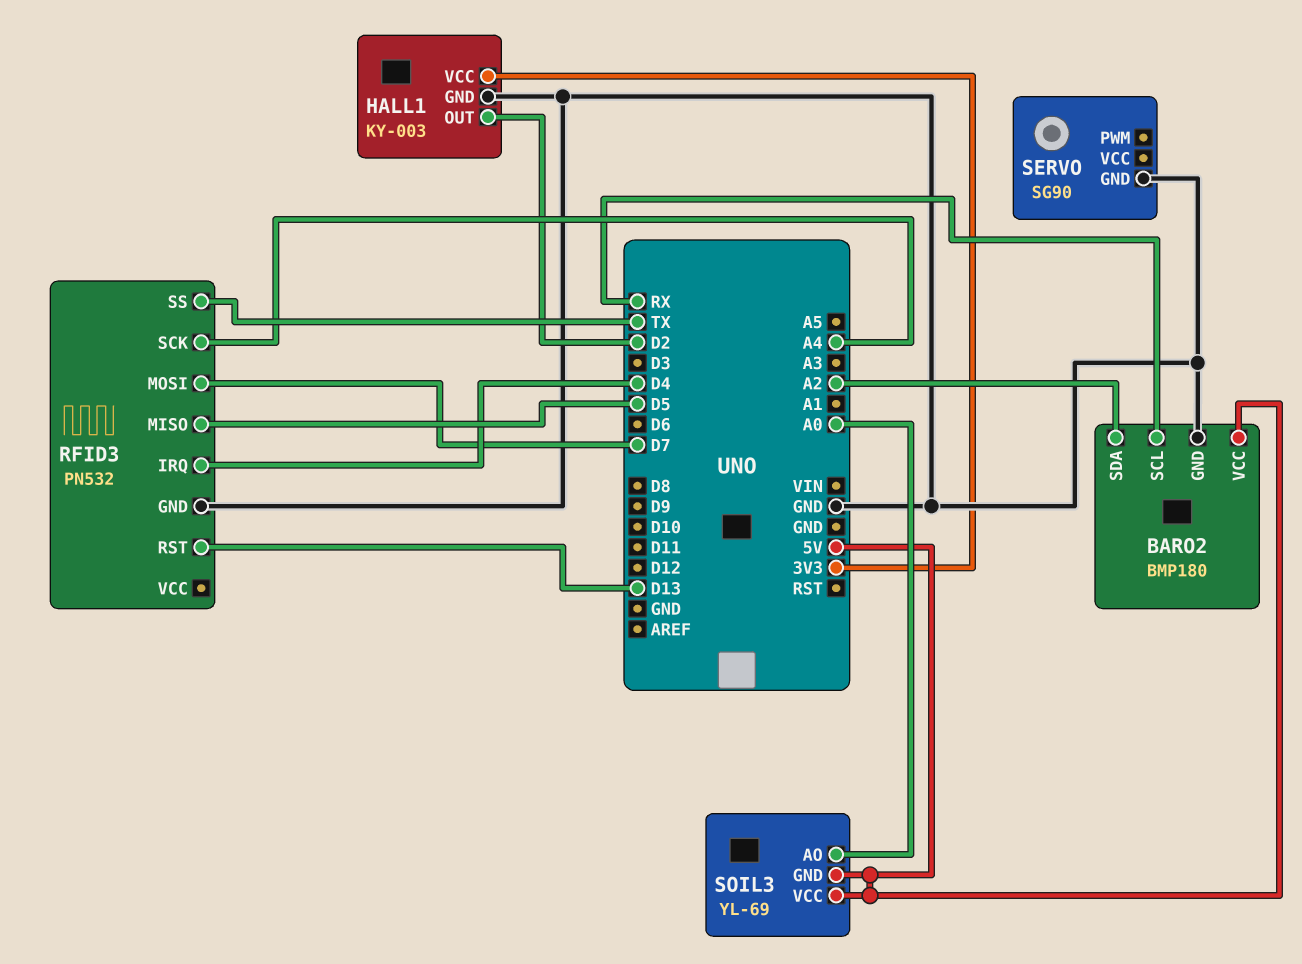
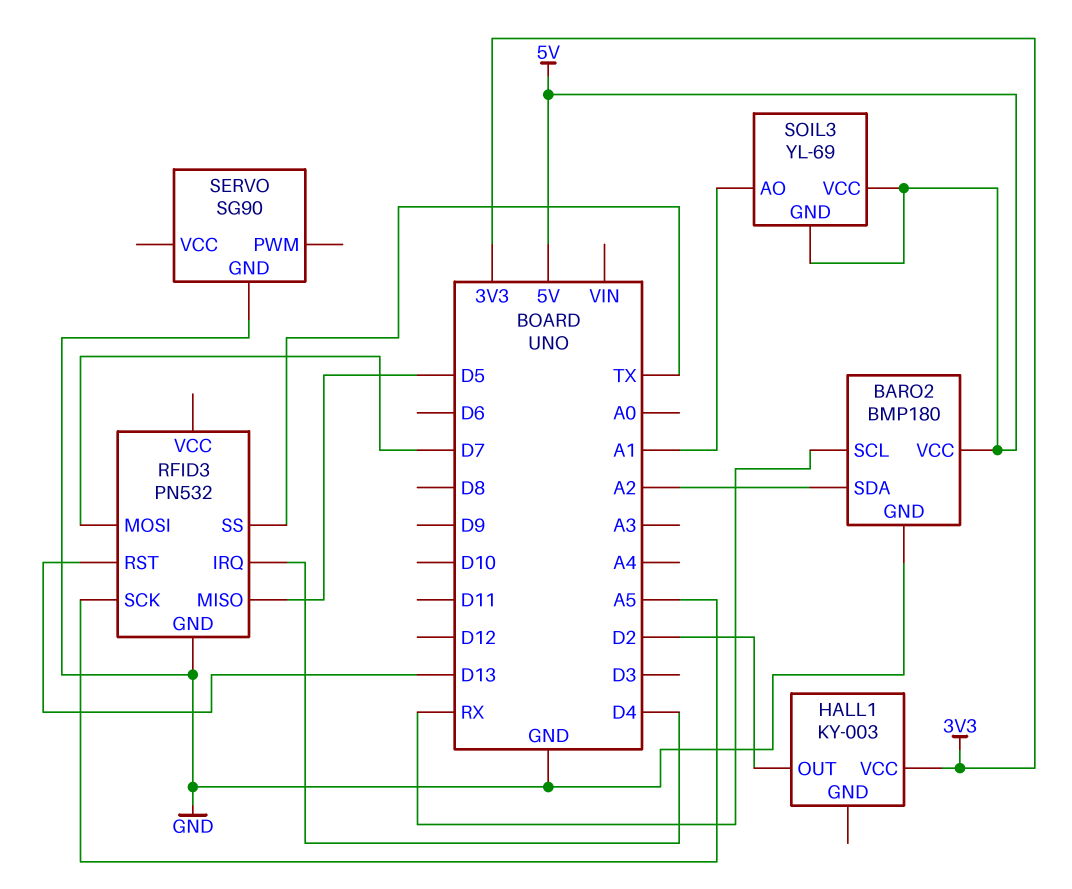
HALL1 pin GND: GND -> none
RFID3 pin SCK: A4 -> A5
SOIL3 pin AO: A0 -> A1

